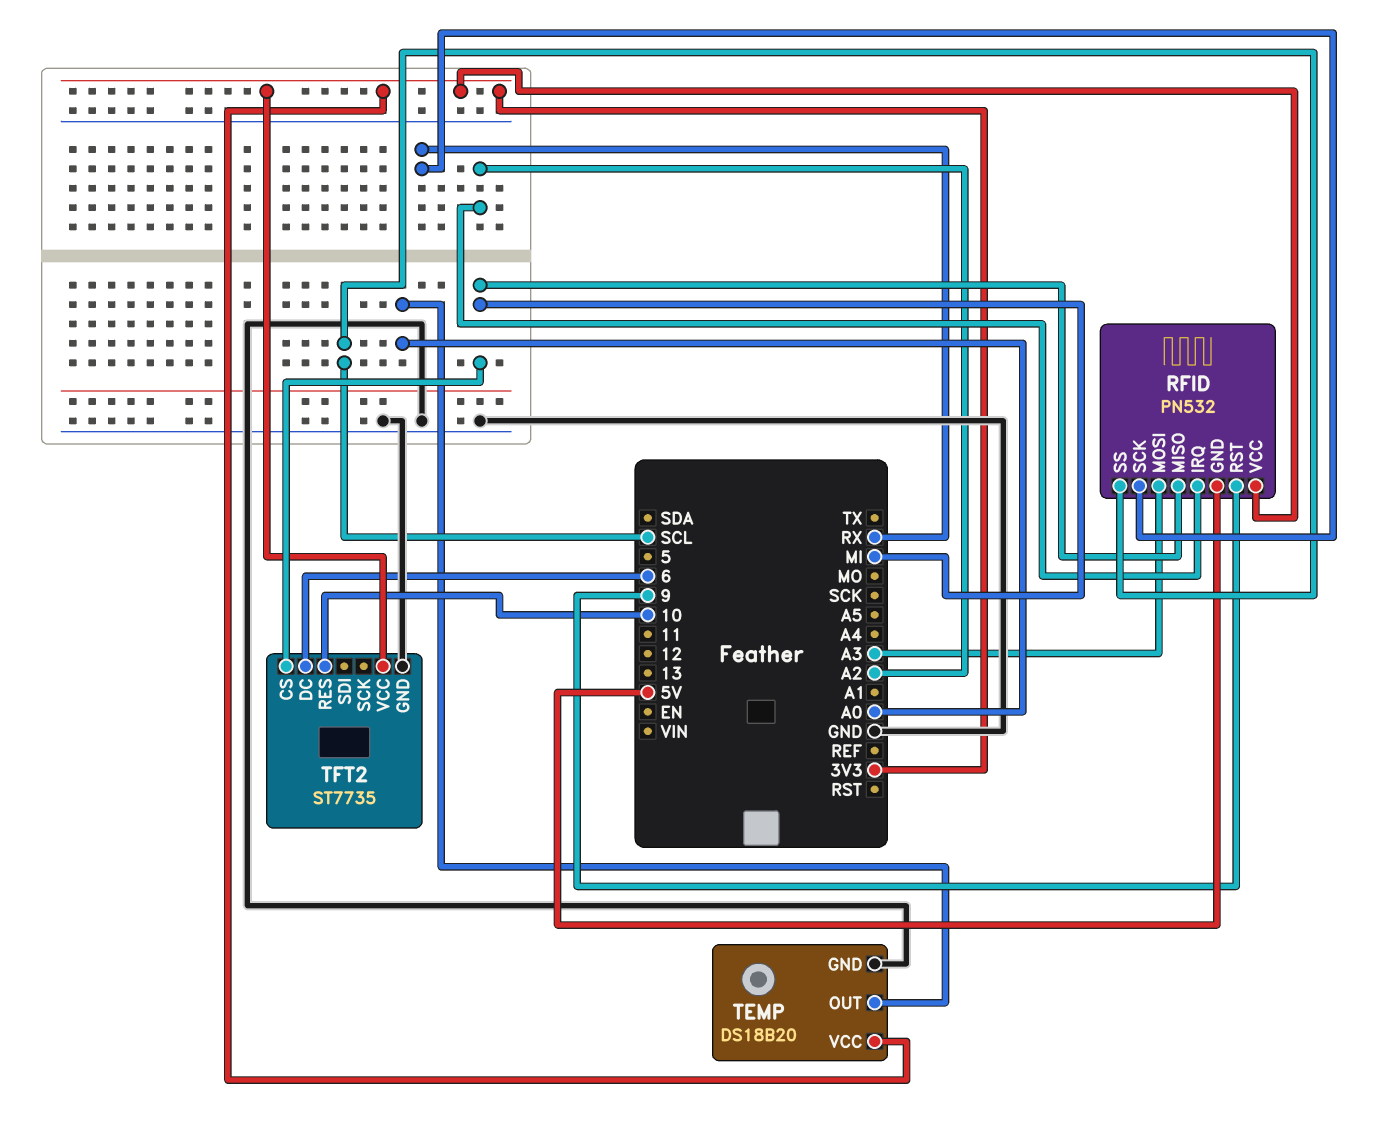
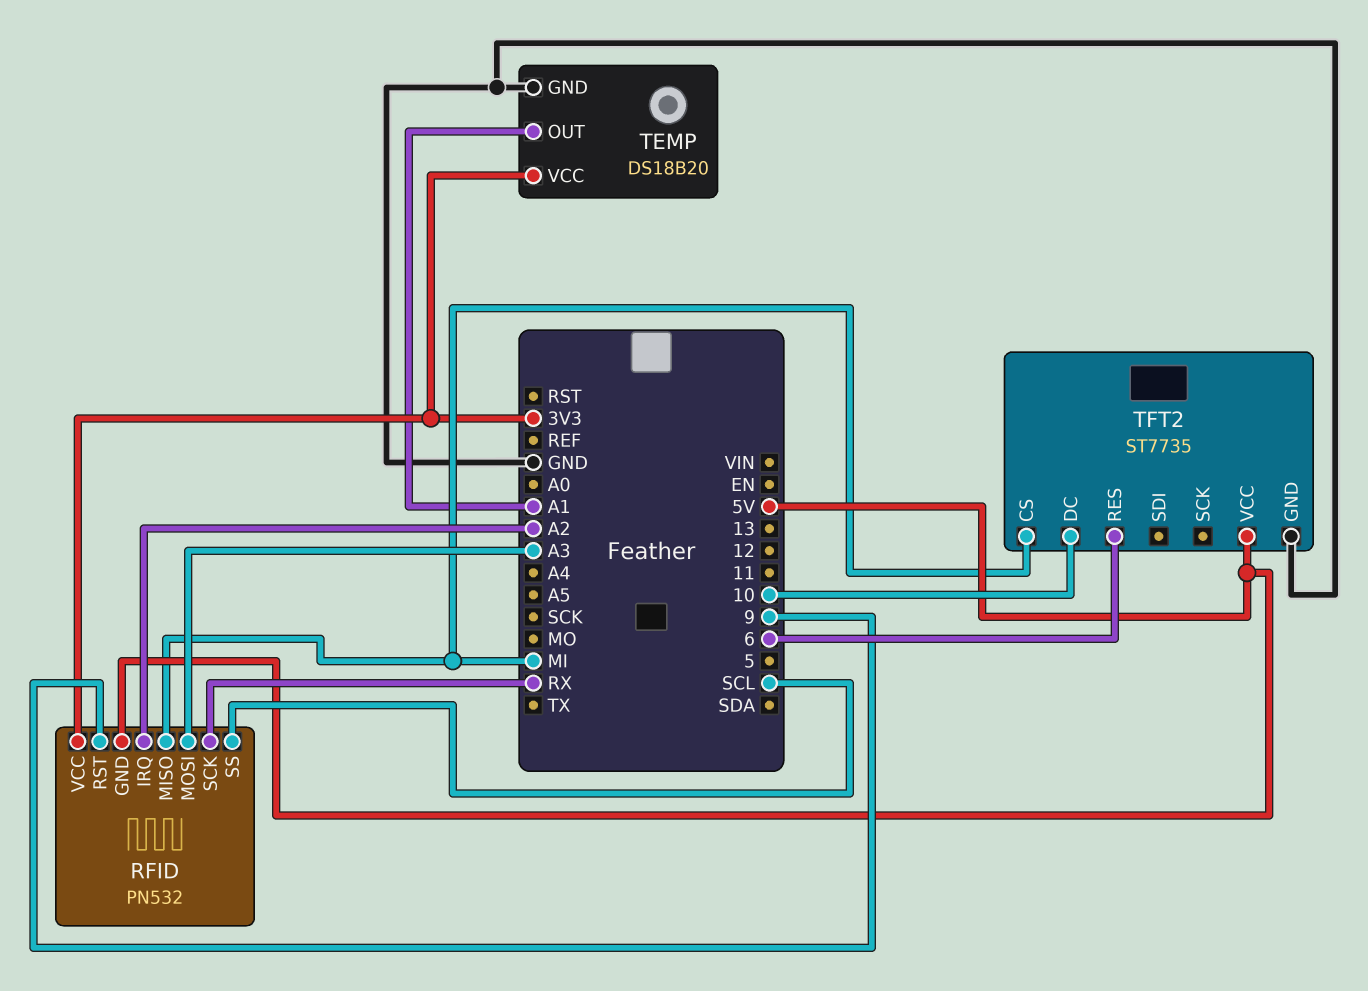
TEMP pin OUT: A0 -> A1
TFT2 pin DC: 6 -> 10
TFT2 pin RES: 10 -> 6
TFT2 pin VCC: 3V3 -> 5V

